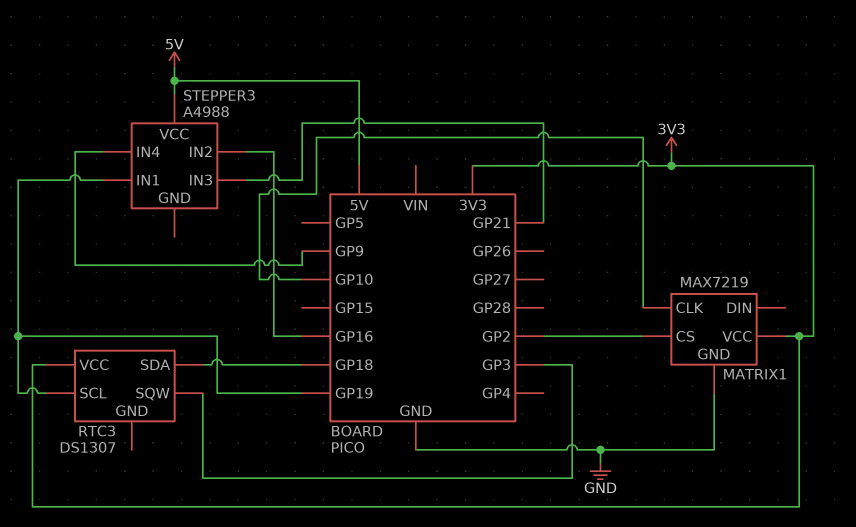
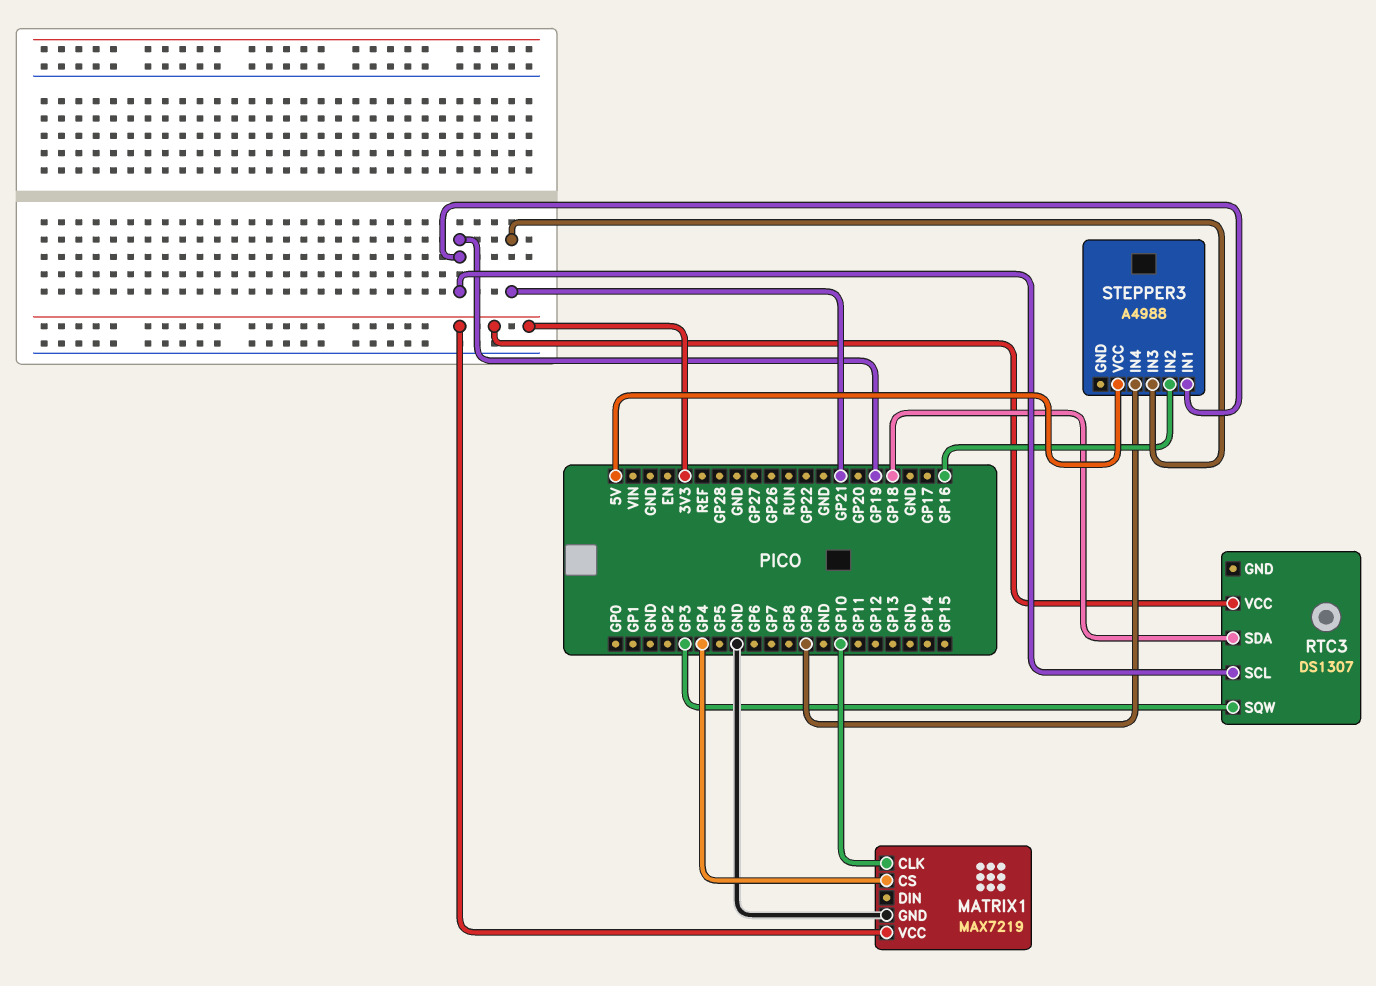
MATRIX1 pin CS: GP2 -> GP4

